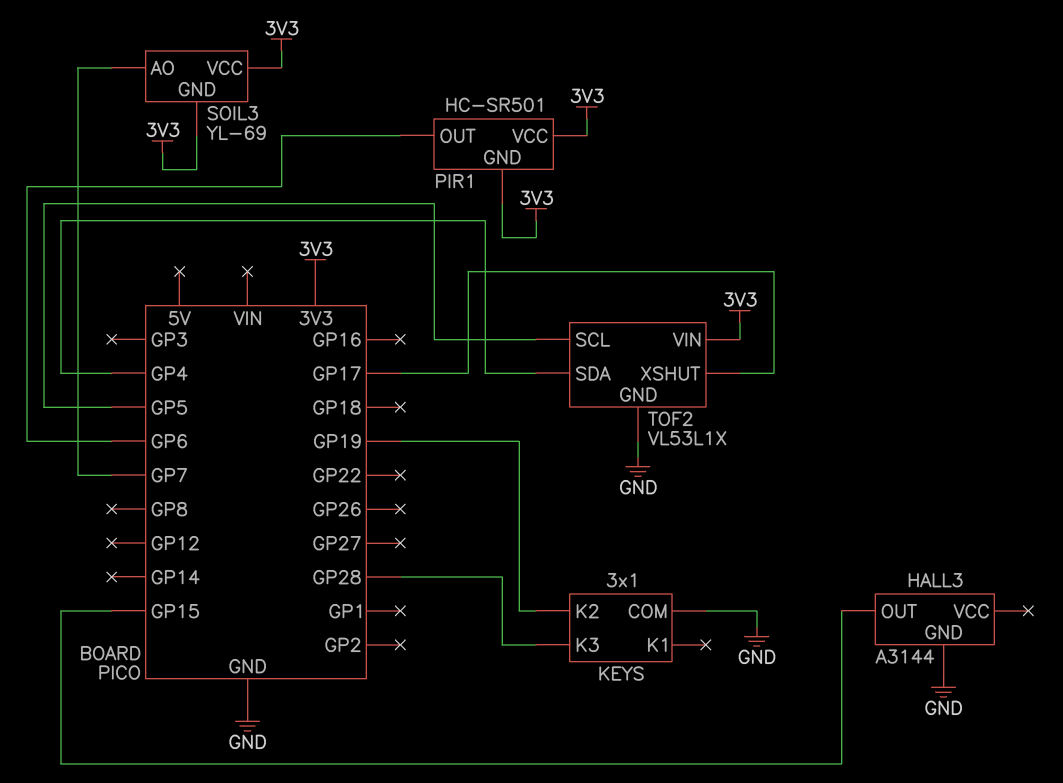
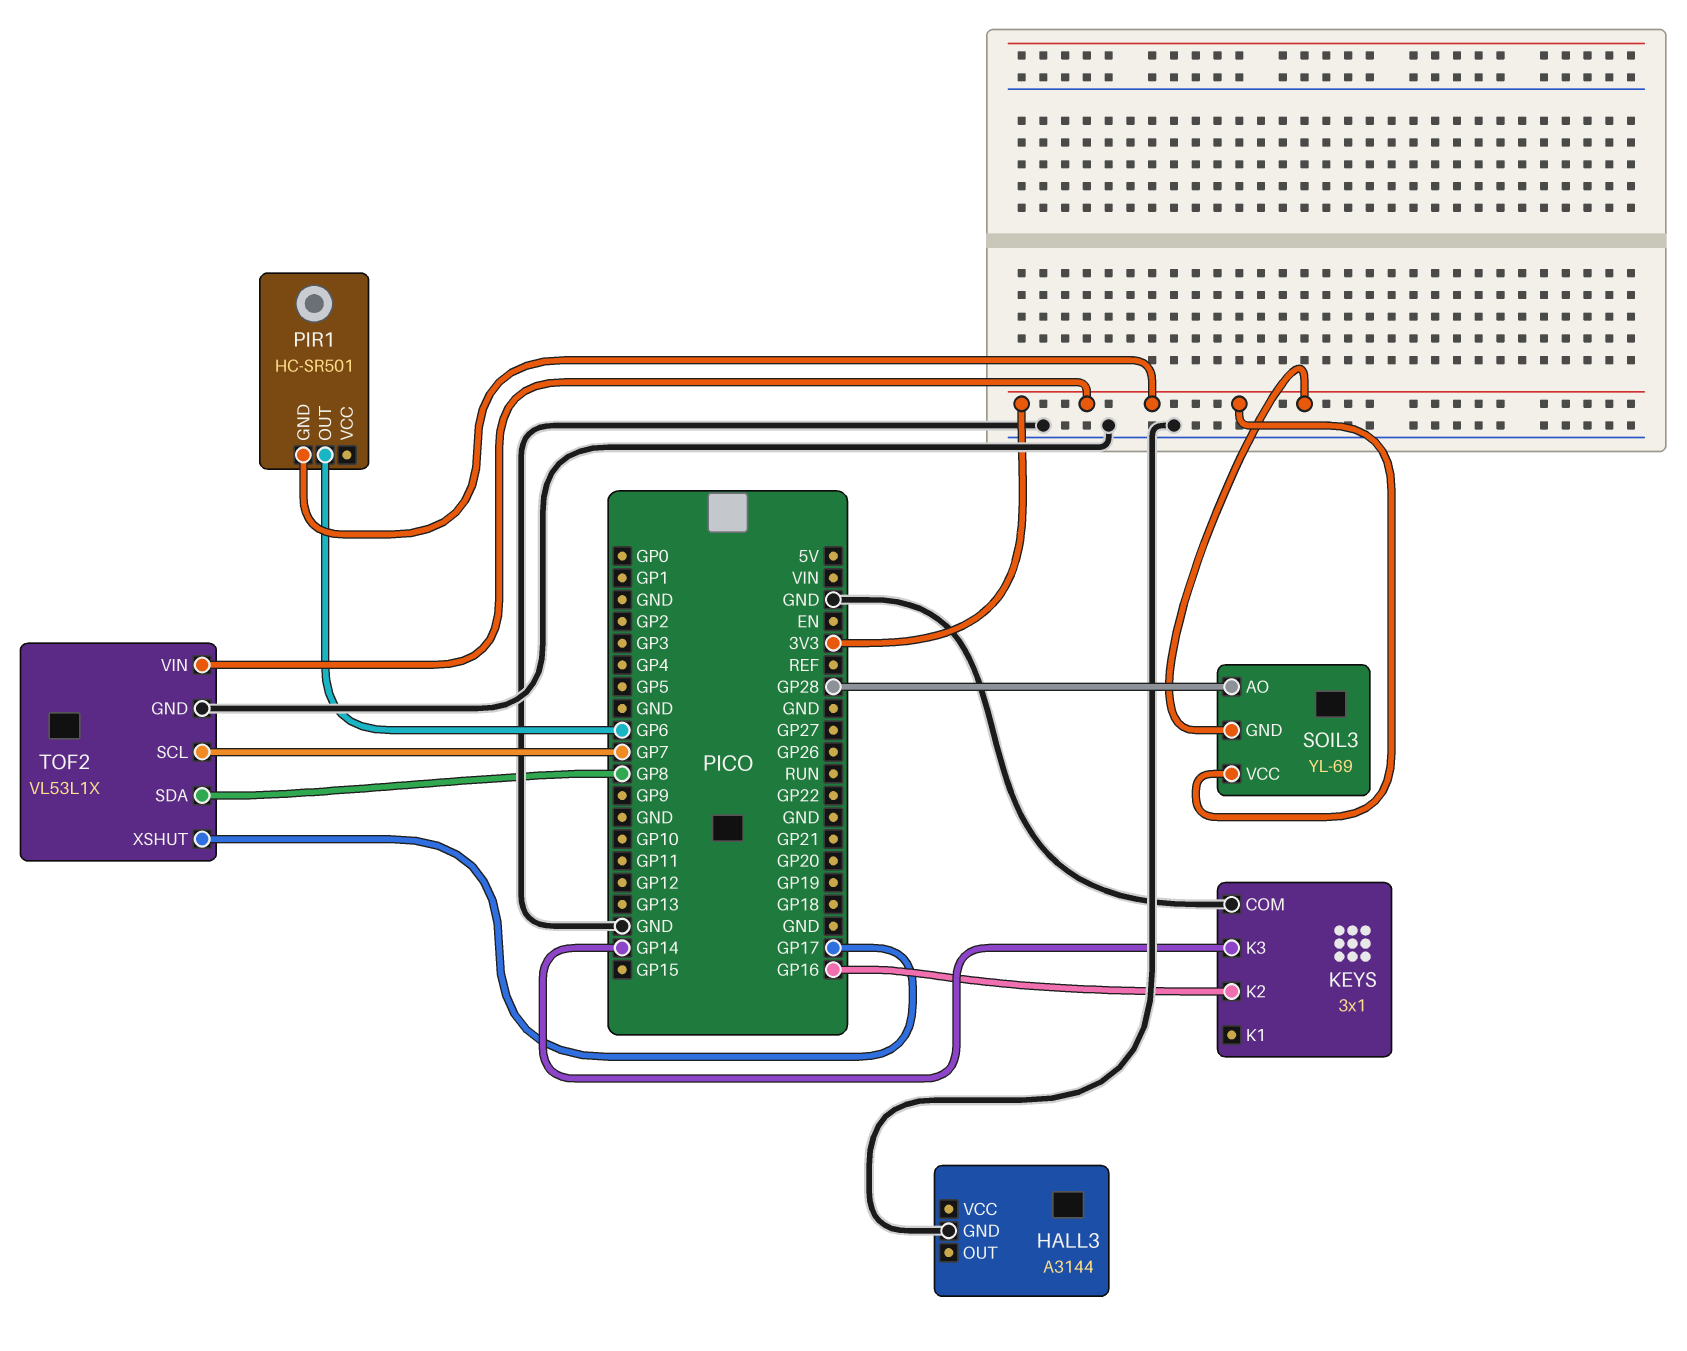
HALL3 pin OUT: GP15 -> none
KEYS pin K2: GP19 -> GP16
KEYS pin K3: GP28 -> GP14
PIR1 pin VCC: 3V3 -> none
SOIL3 pin AO: GP7 -> GP28
TOF2 pin SCL: GP5 -> GP7
TOF2 pin SDA: GP4 -> GP8

